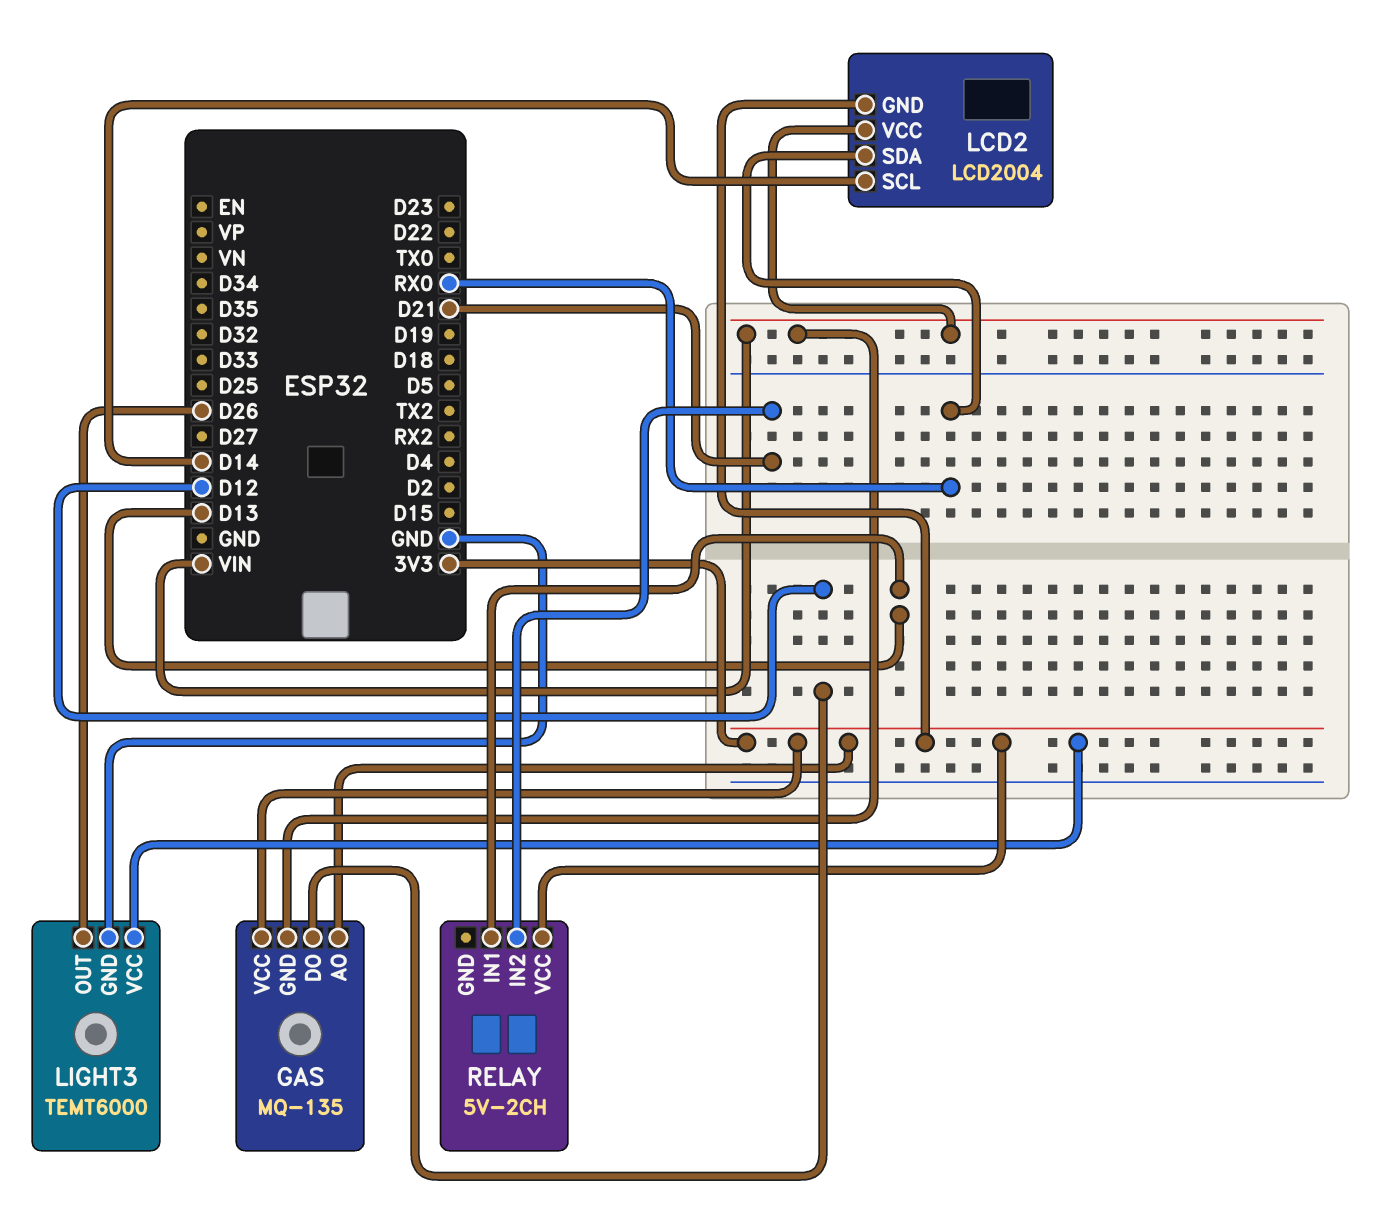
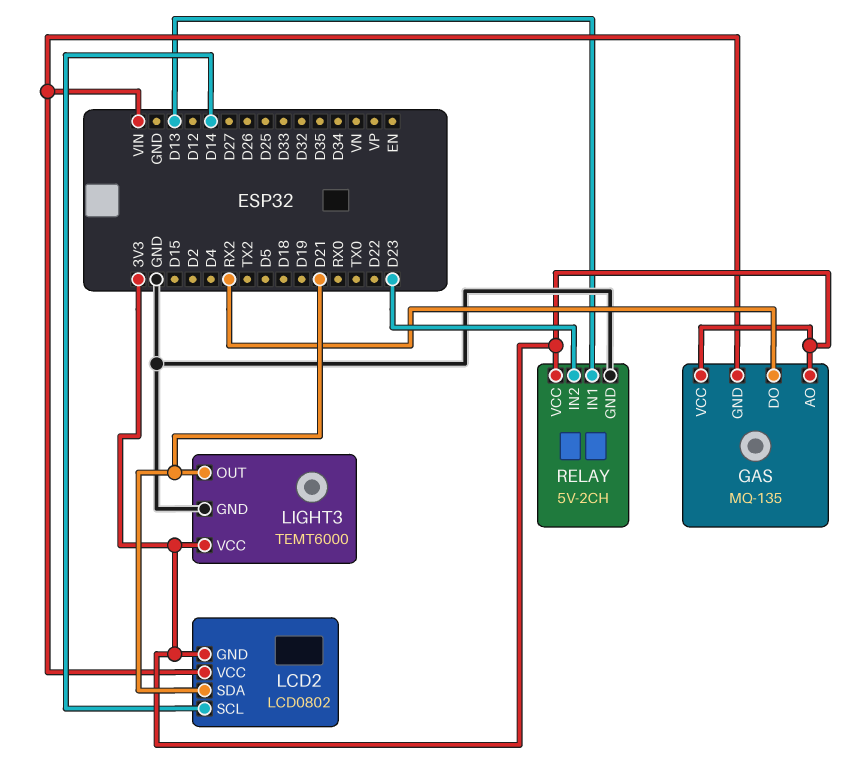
GAS pin DO: D12 -> RX2
LCD2: LCD2004 -> LCD0802
LCD2 pin SDA: RX0 -> D21
LIGHT3 pin OUT: D26 -> D21
RELAY pin GND: none -> GND
RELAY pin IN2: D21 -> D23

